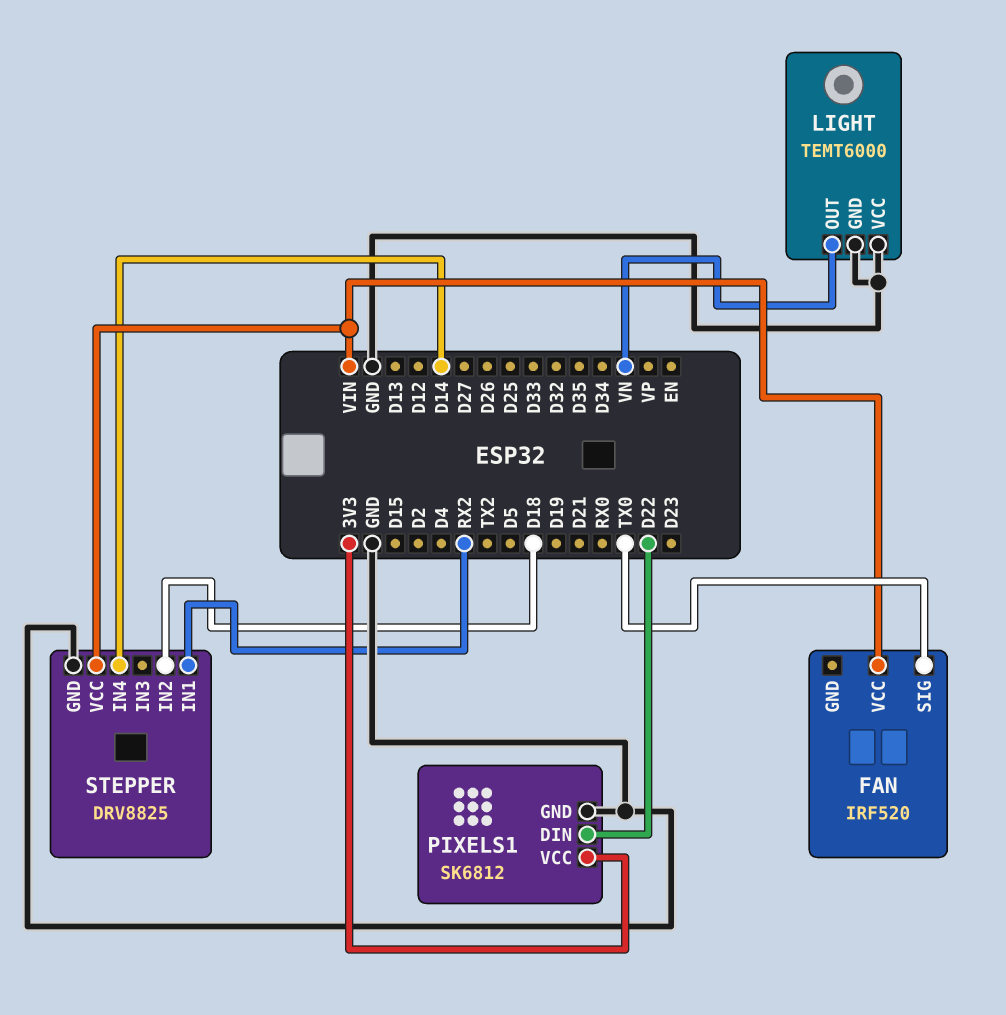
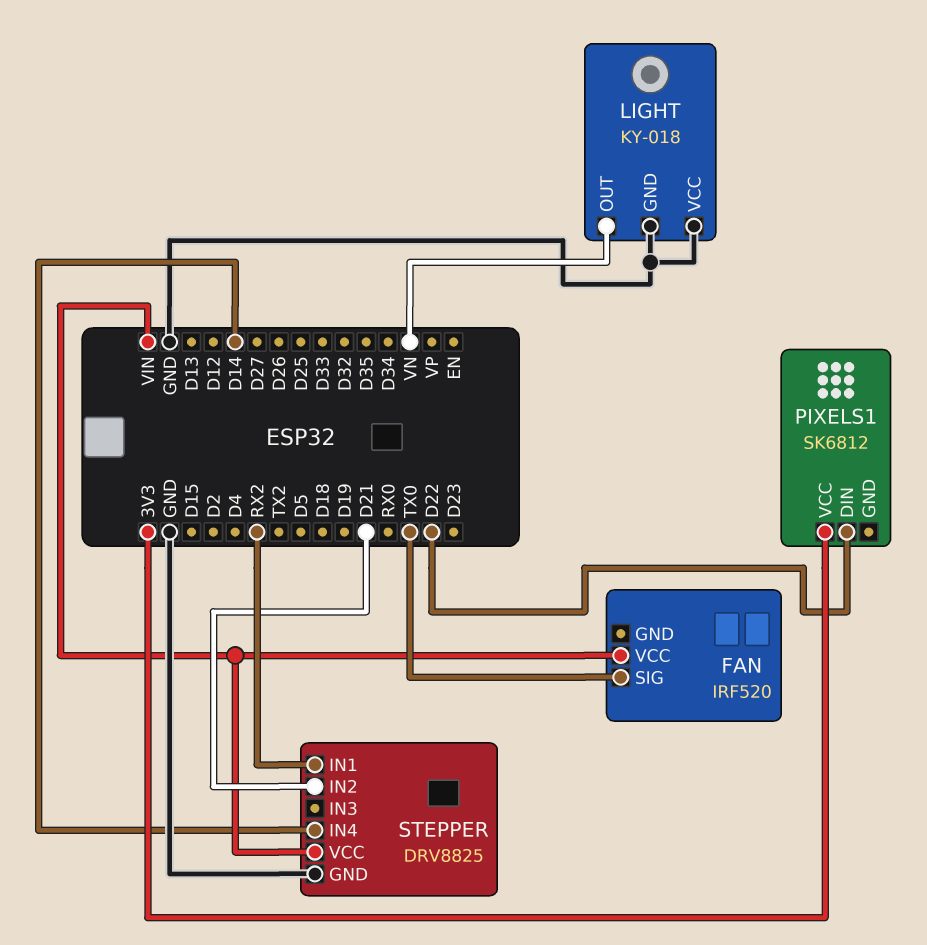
LIGHT: TEMT6000 -> KY-018
PIXELS1 pin GND: GND -> none
STEPPER pin IN2: D18 -> D21

